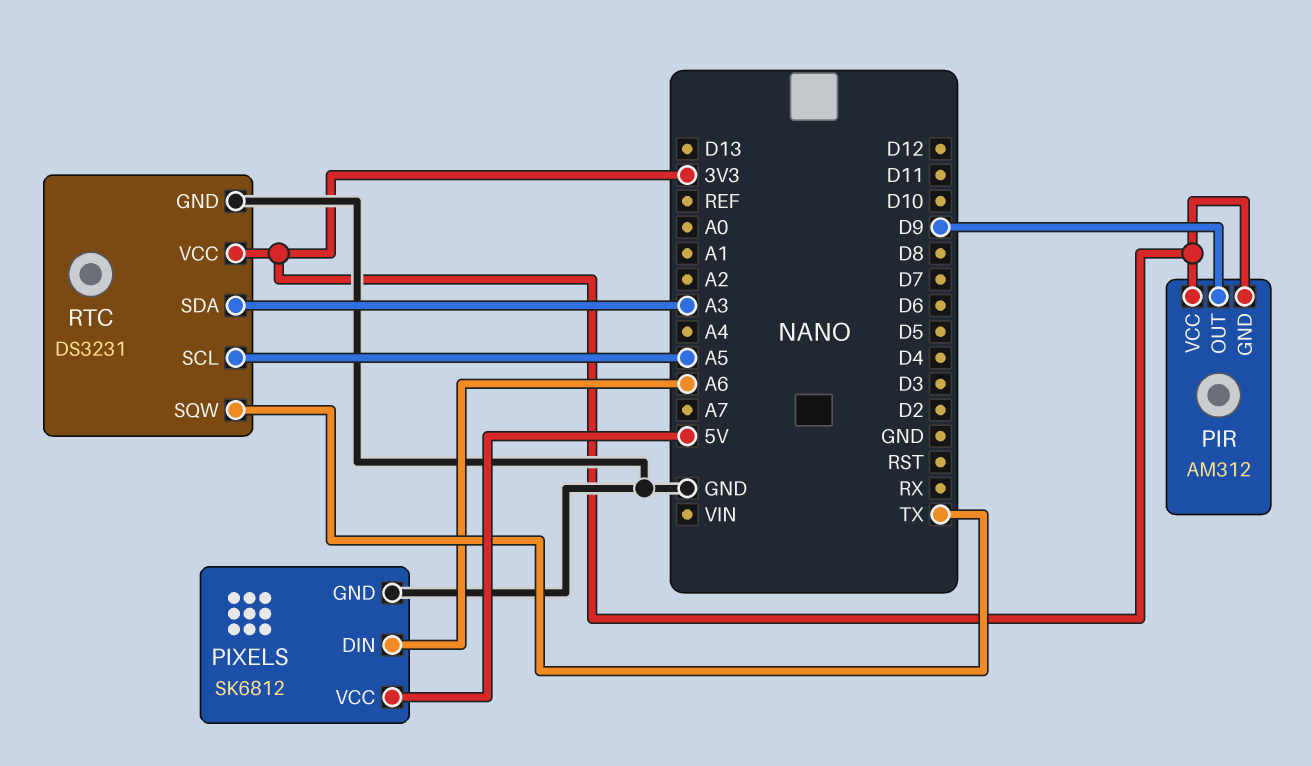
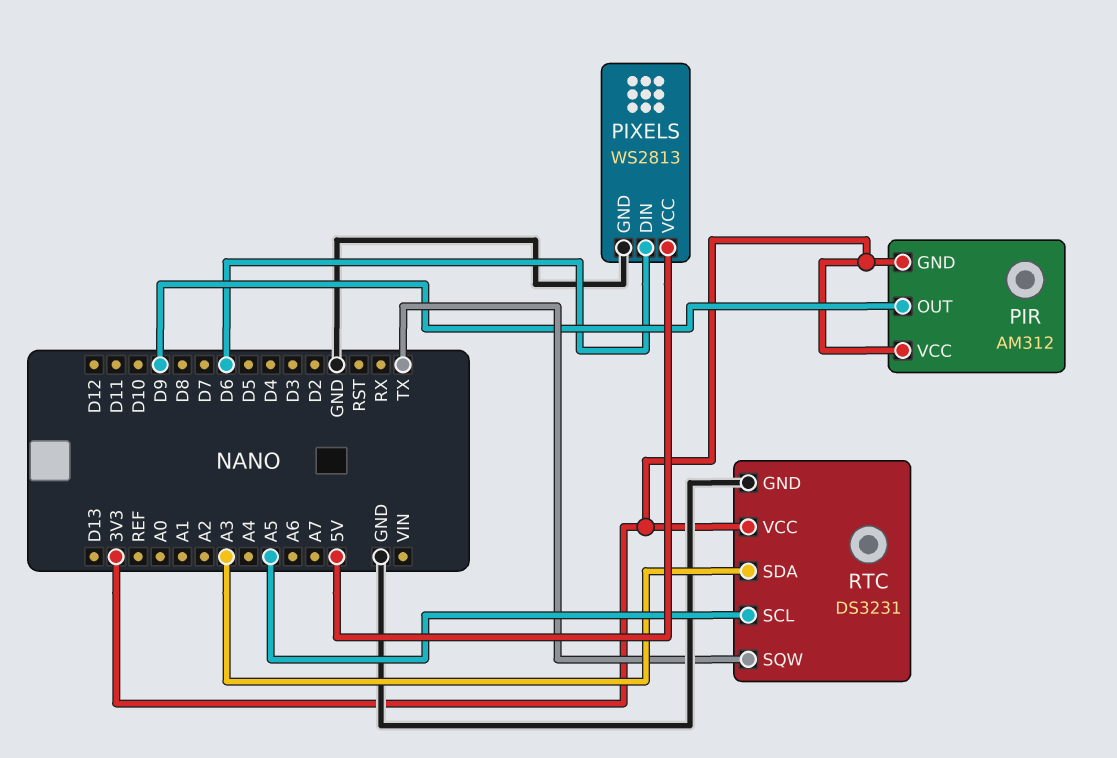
PIXELS: SK6812 -> WS2813
PIXELS pin DIN: A6 -> D6

